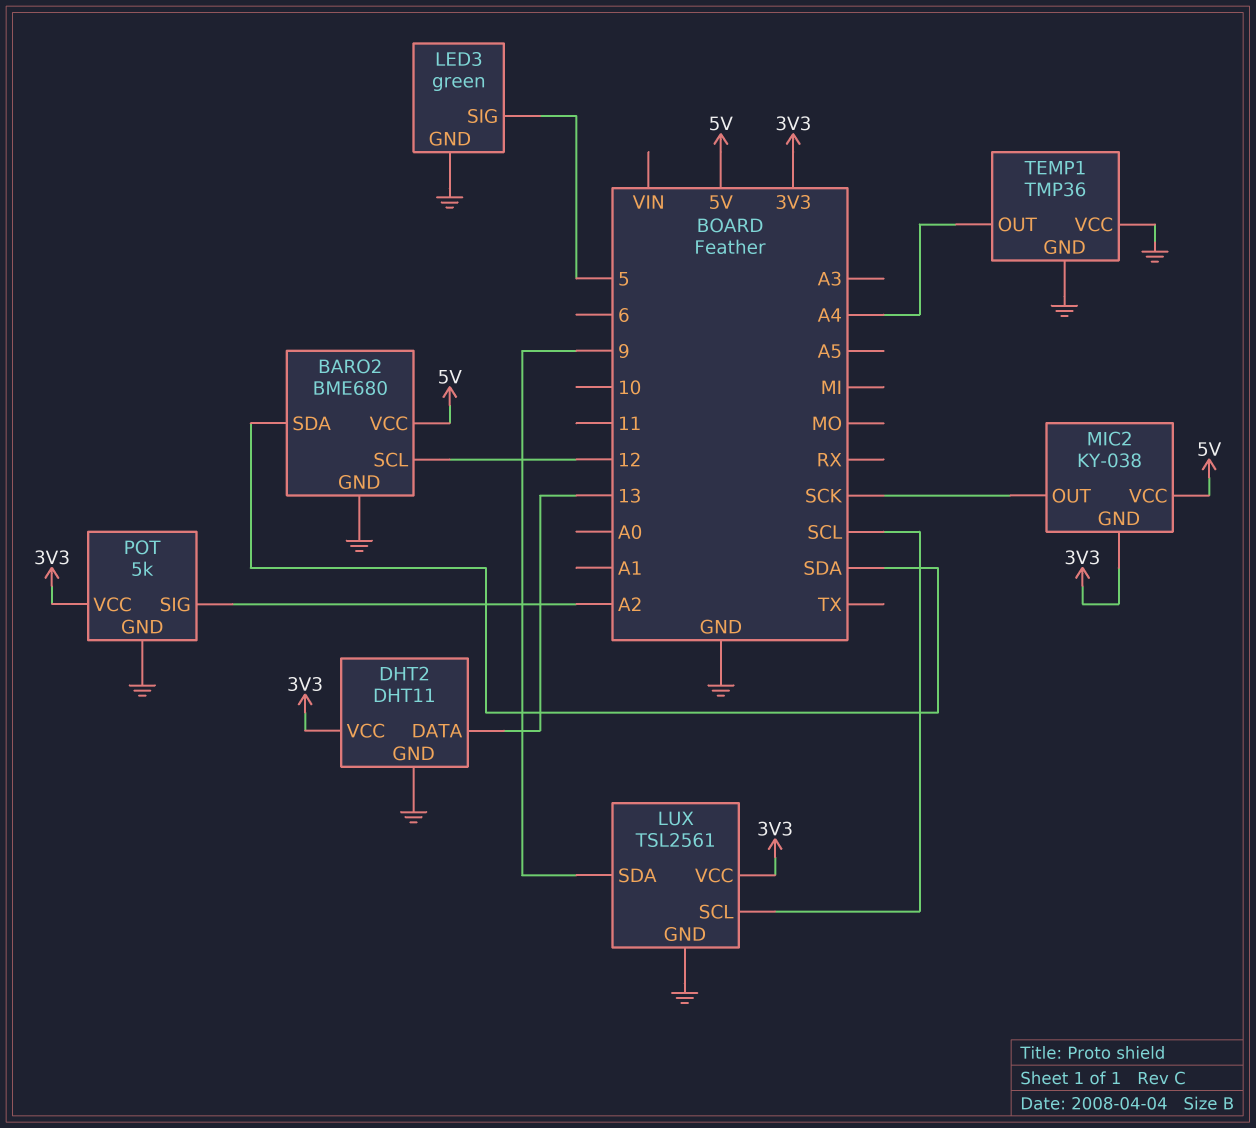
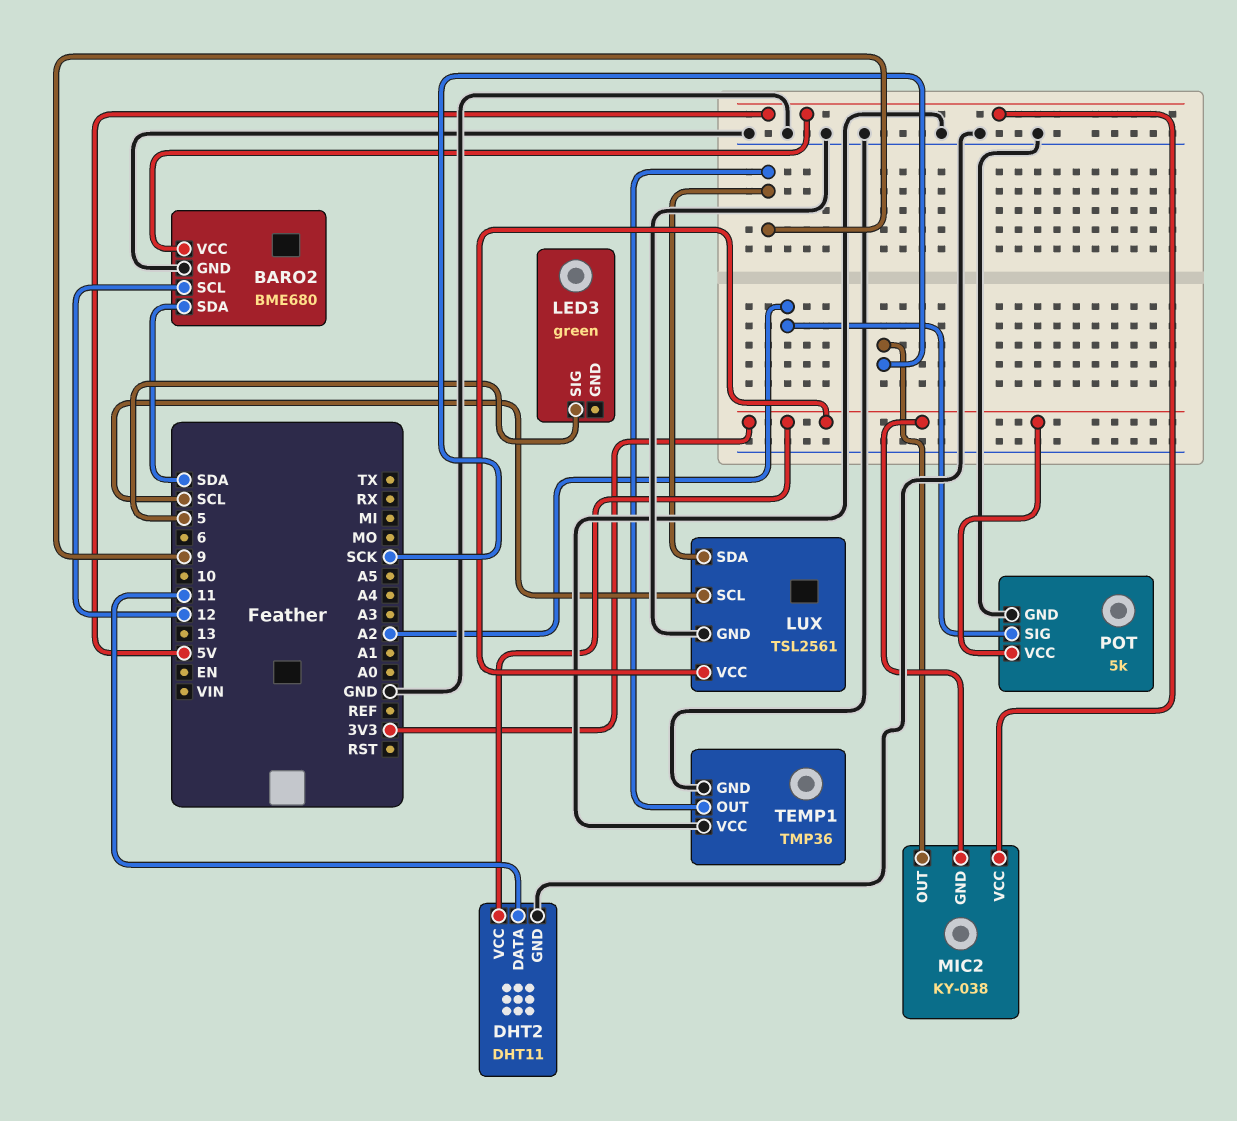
DHT2 pin DATA: 13 -> 11
LED3 pin GND: GND -> none
TEMP1 pin OUT: A4 -> 9

